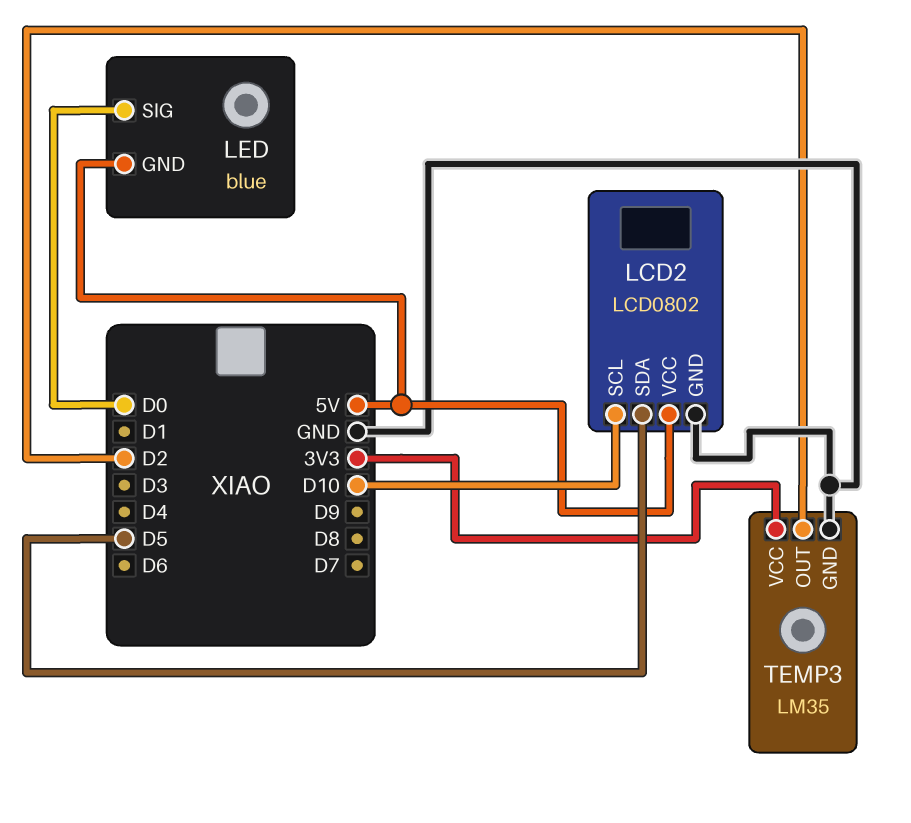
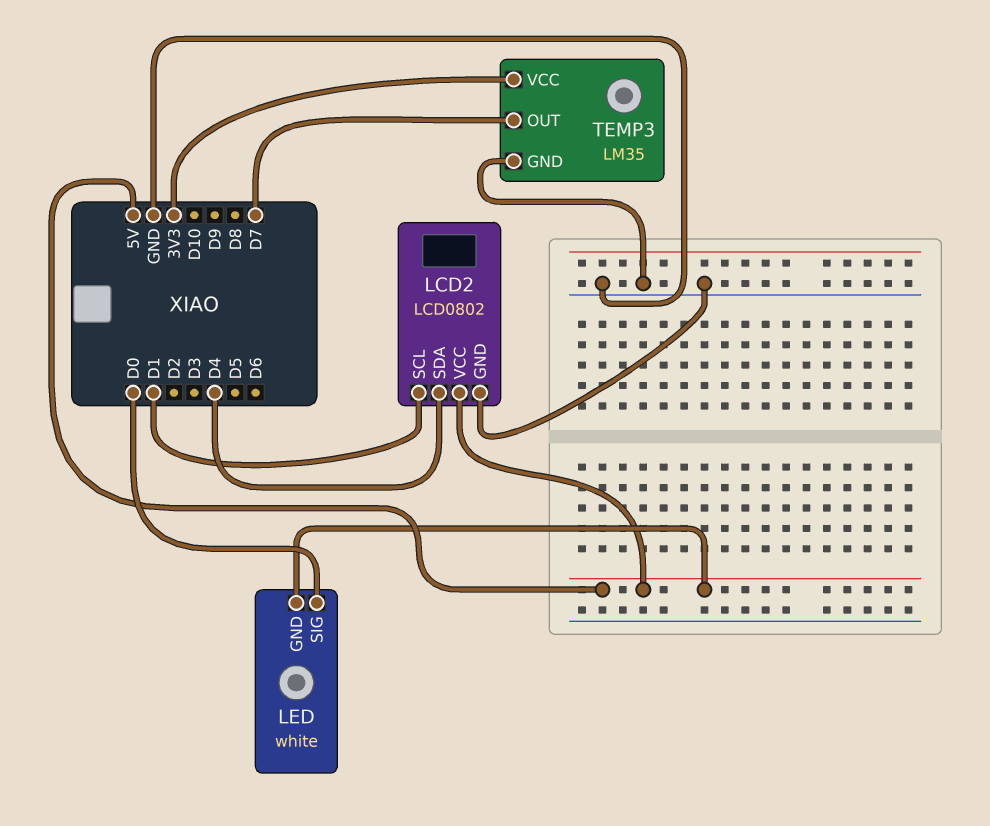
LCD2 pin SCL: D10 -> D1
LCD2 pin SDA: D5 -> D4
LED: blue -> white
TEMP3 pin OUT: D2 -> D7

